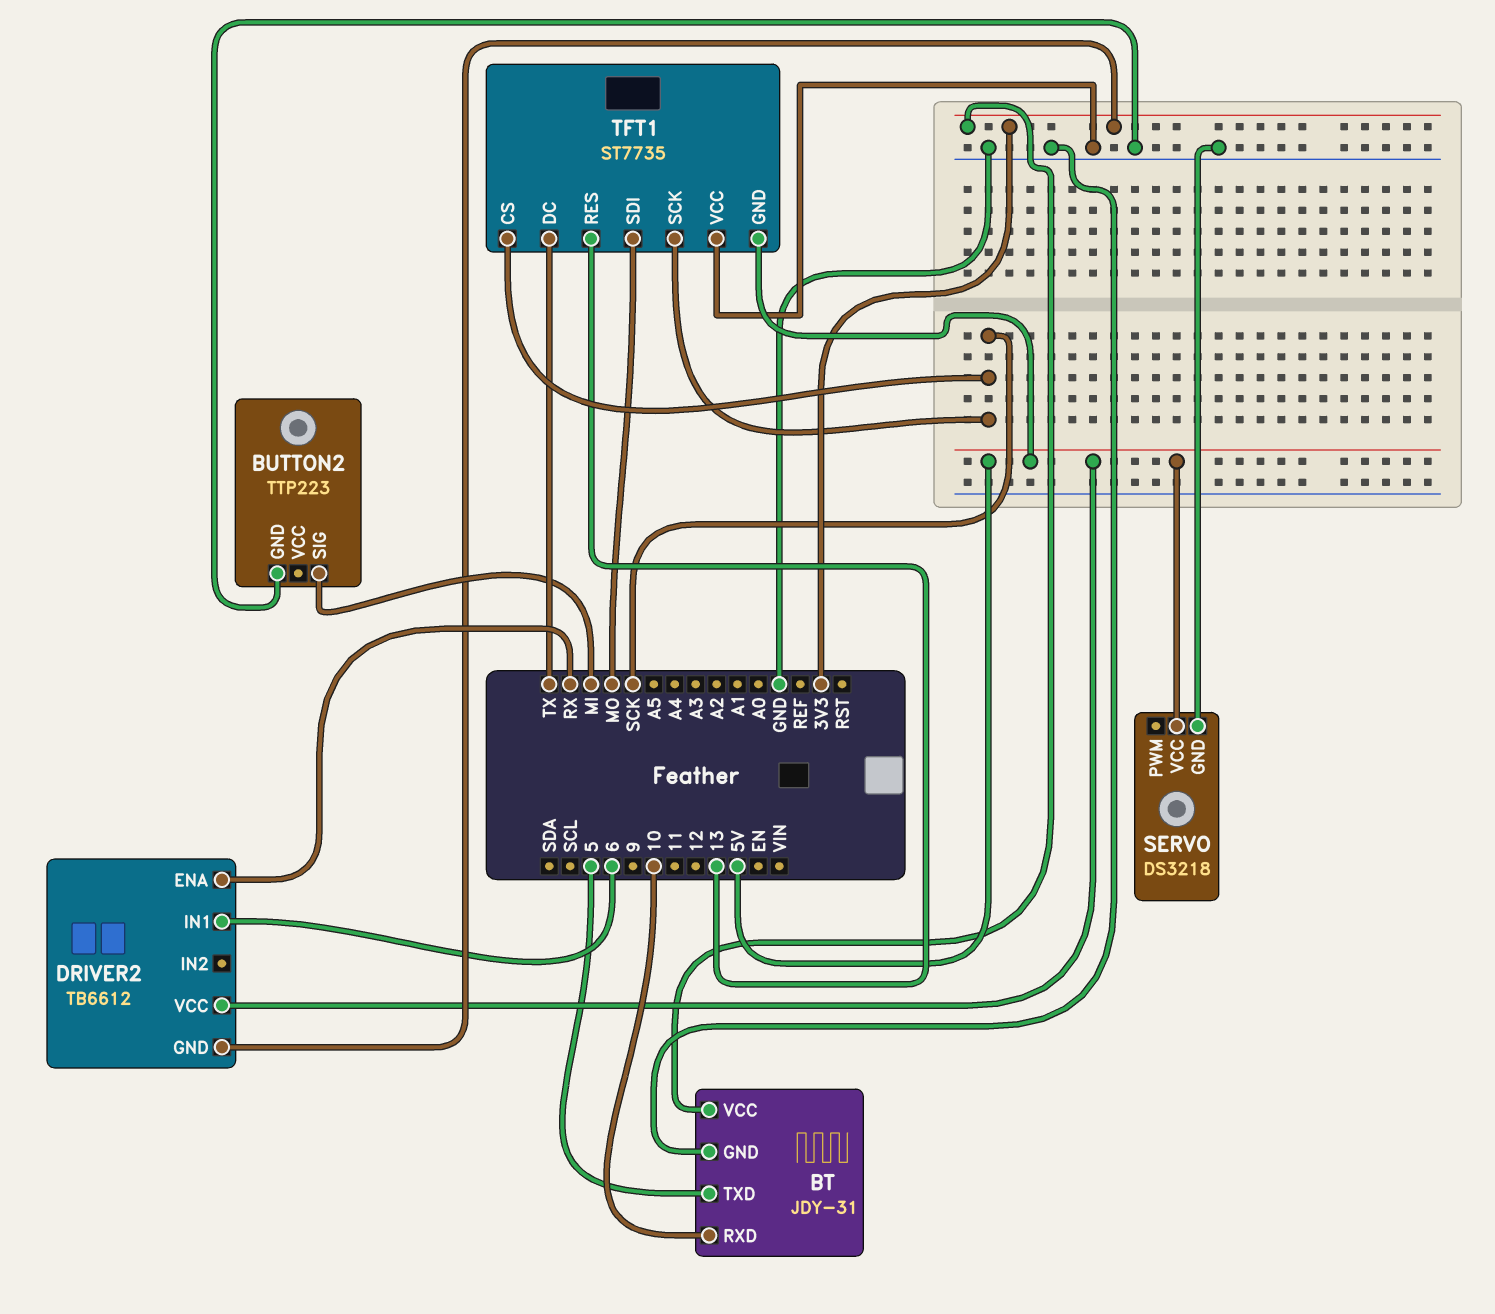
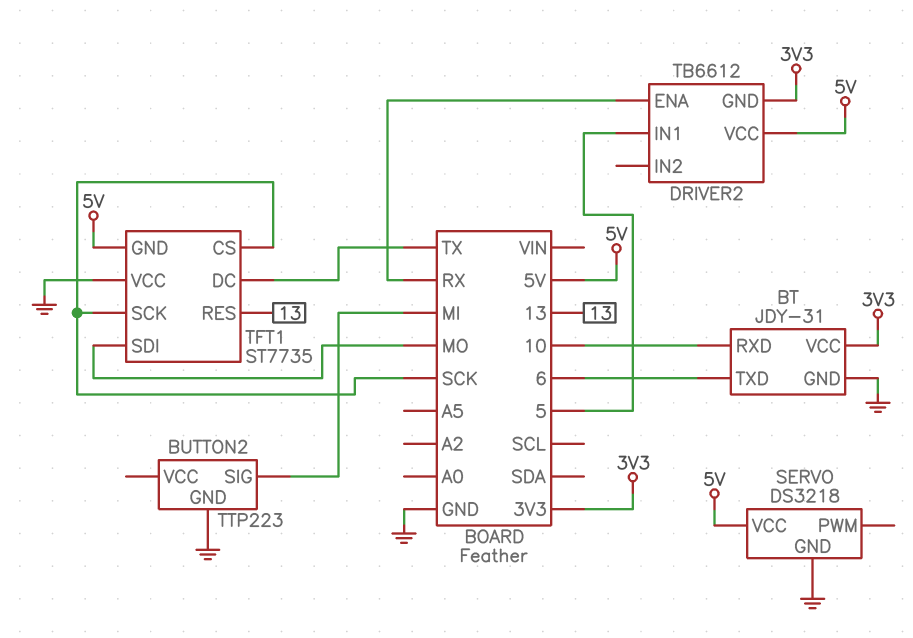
BT pin TXD: 5 -> 6
DRIVER2 pin IN1: 6 -> 5

